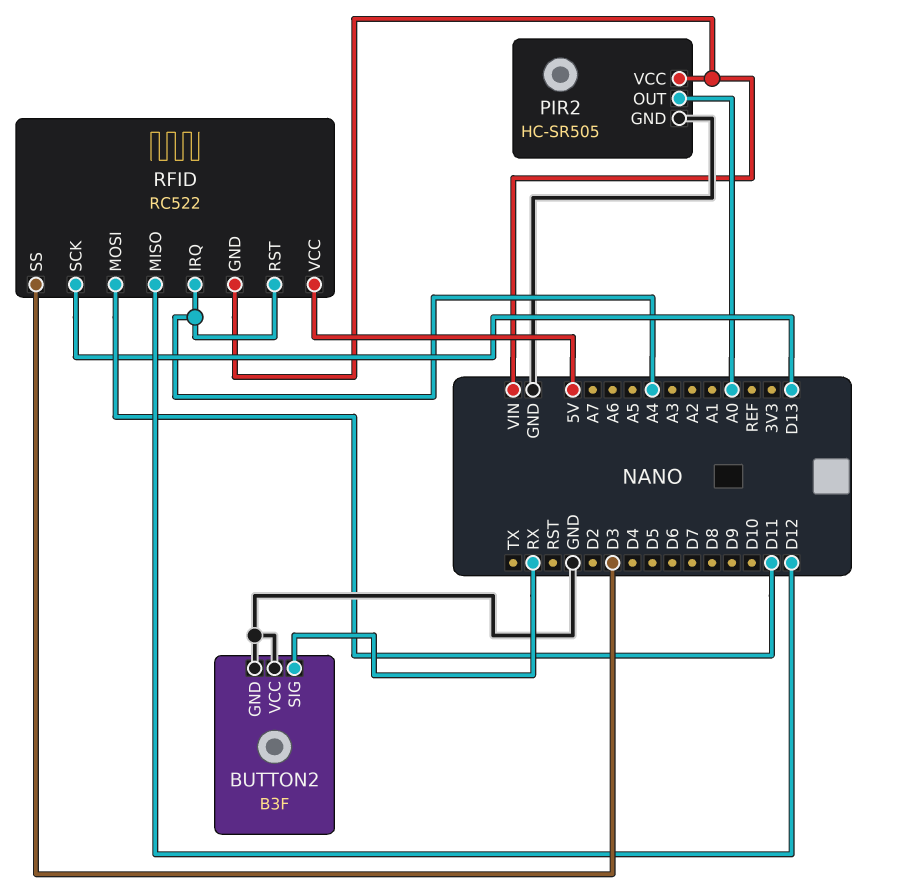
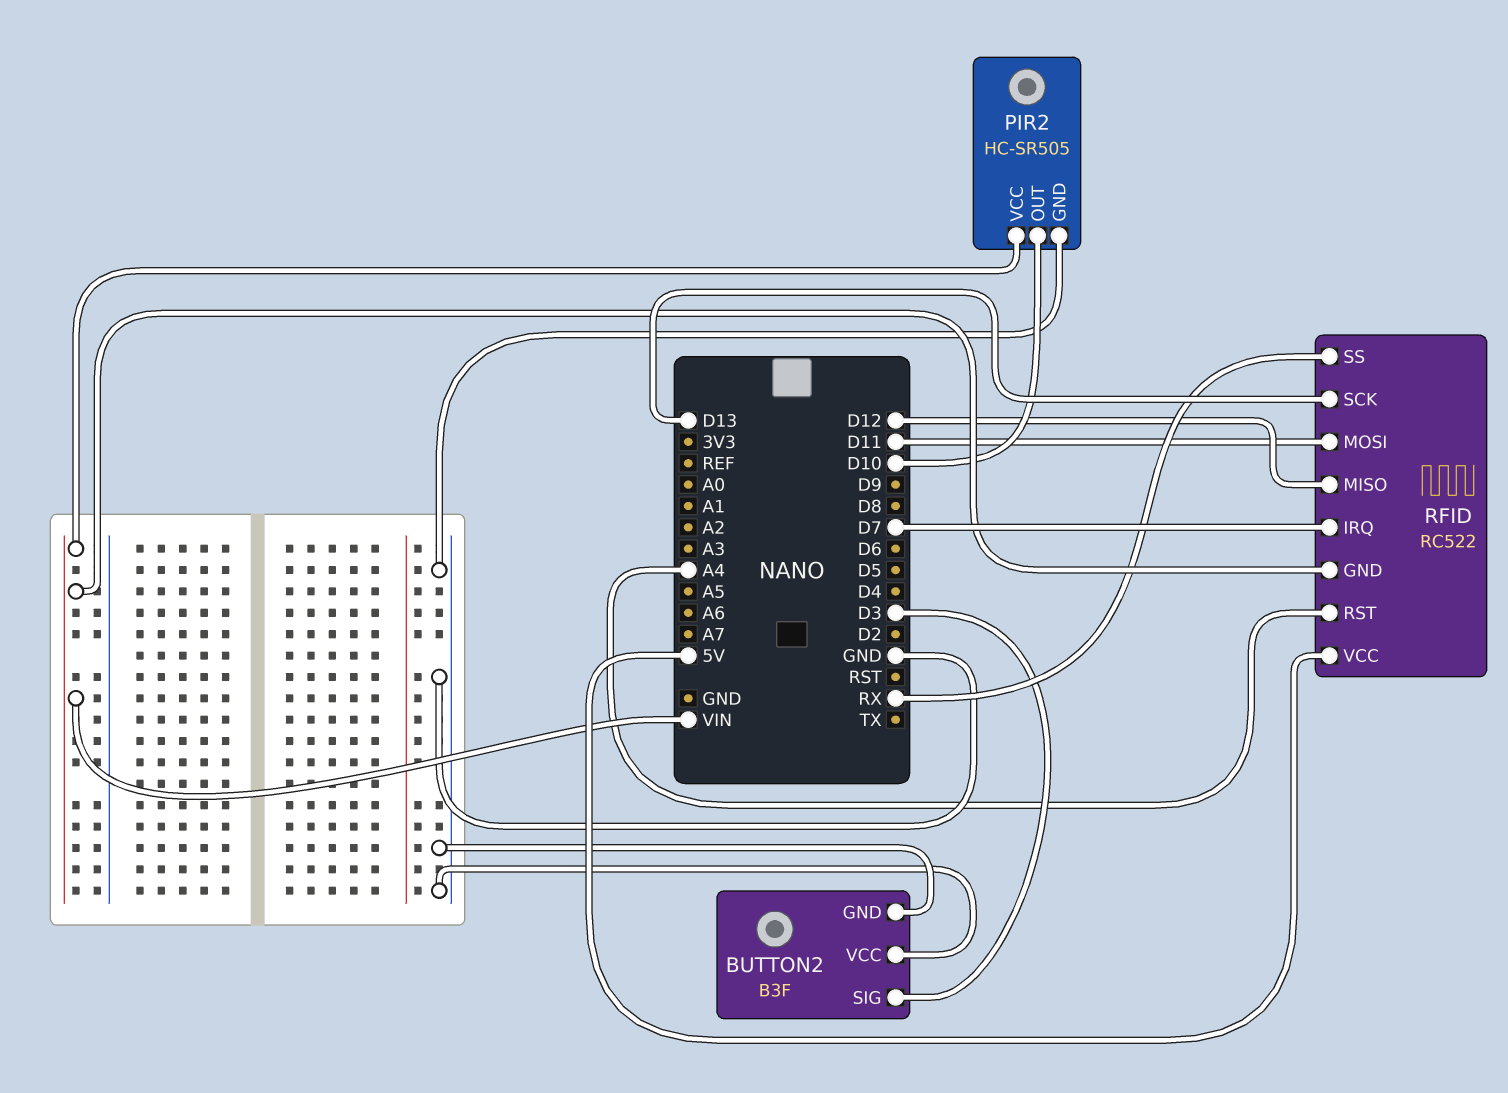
BUTTON2 pin SIG: RX -> D3
PIR2 pin OUT: A0 -> D10
RFID pin IRQ: A4 -> D7
RFID pin SS: D3 -> RX

